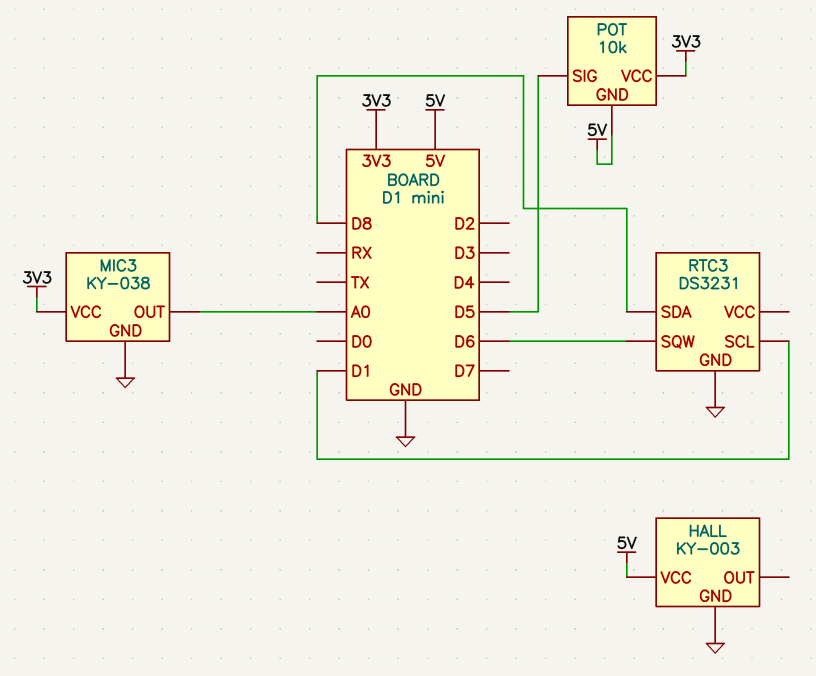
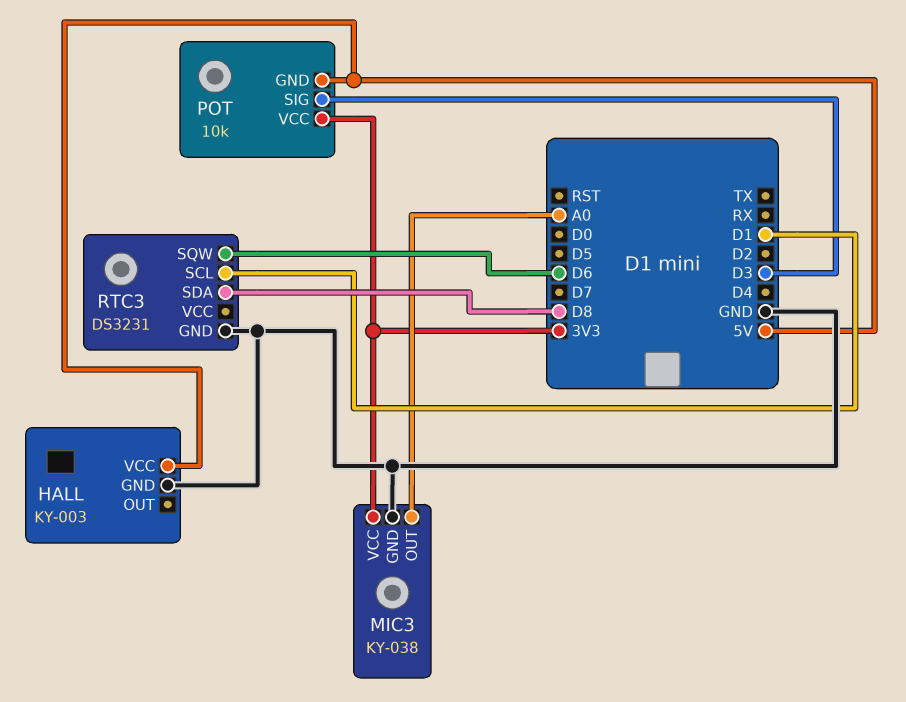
POT pin SIG: D5 -> D3

